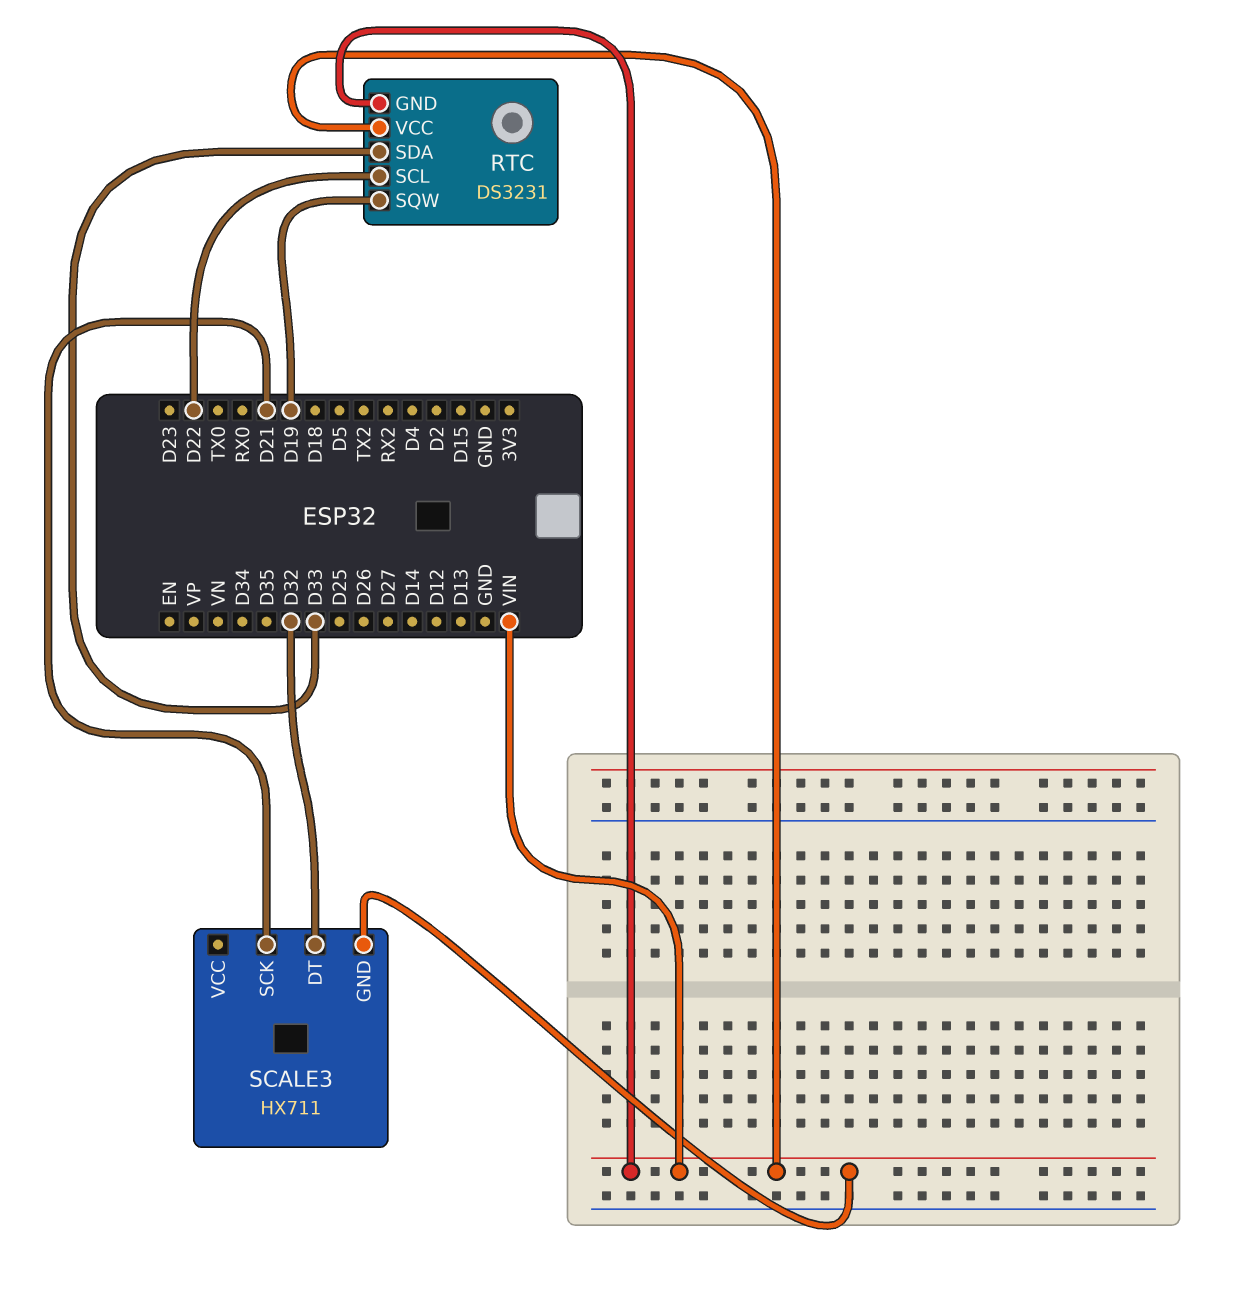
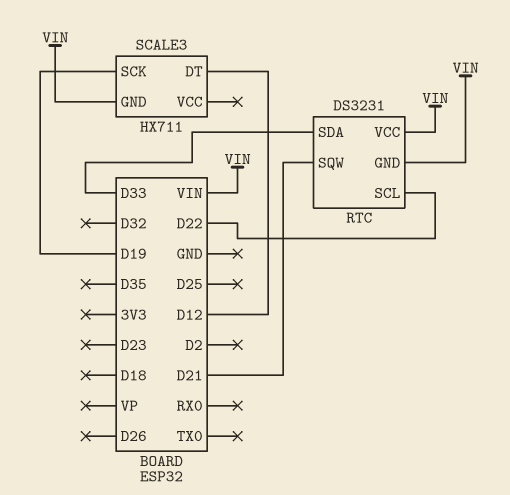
RTC pin SQW: D19 -> D21
SCALE3 pin DT: D32 -> D12
SCALE3 pin SCK: D21 -> D19

